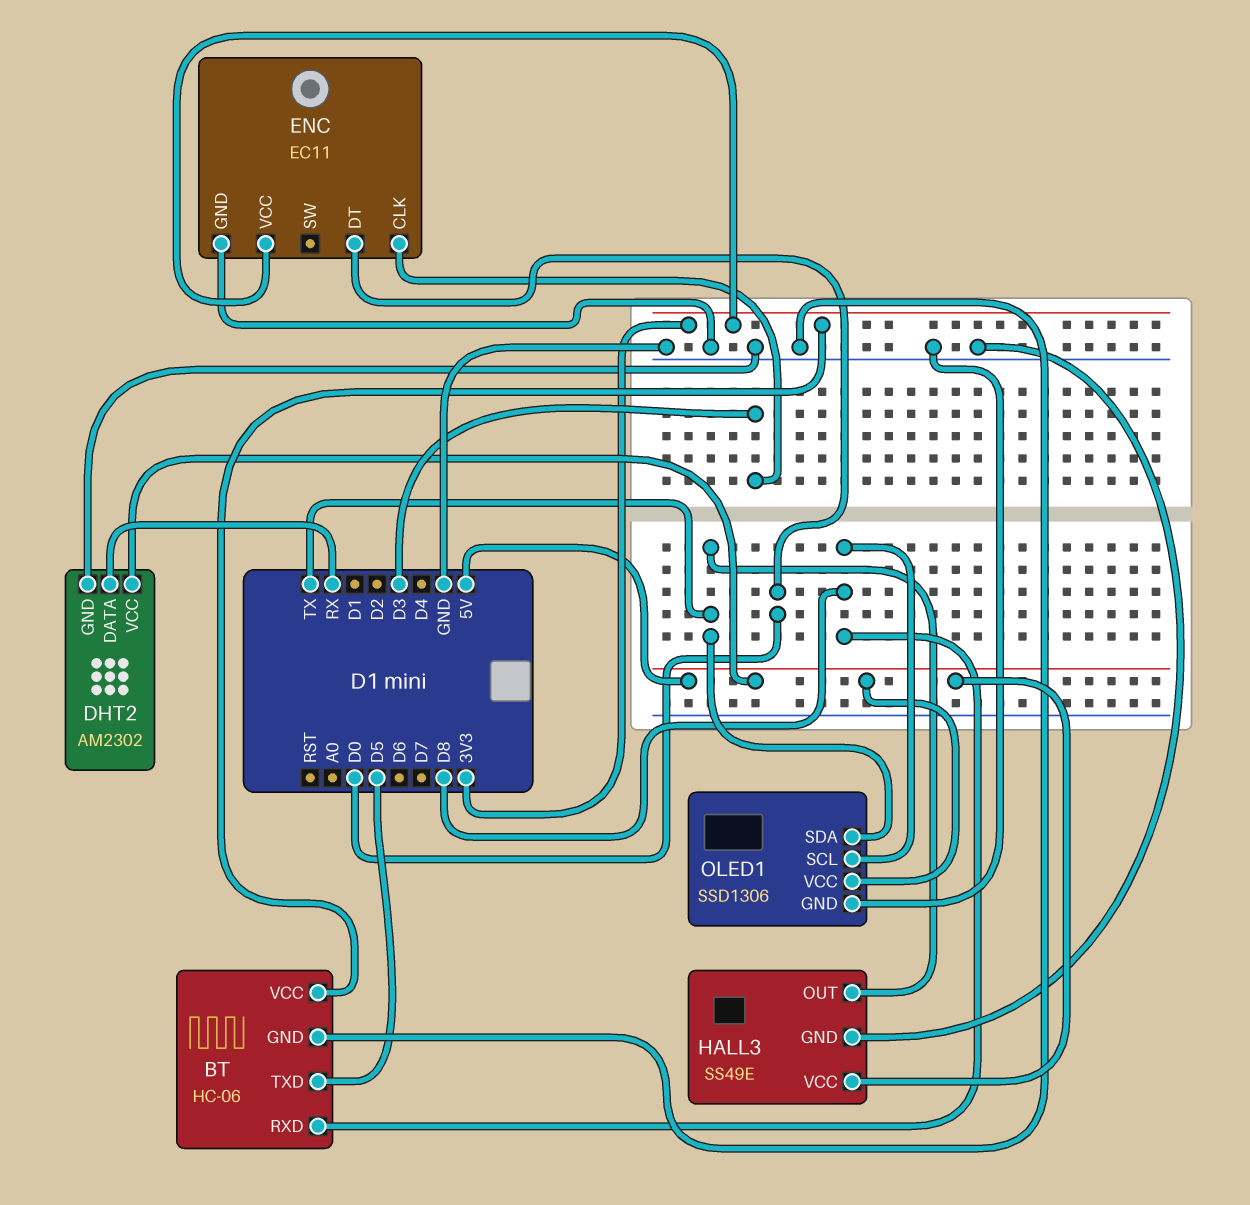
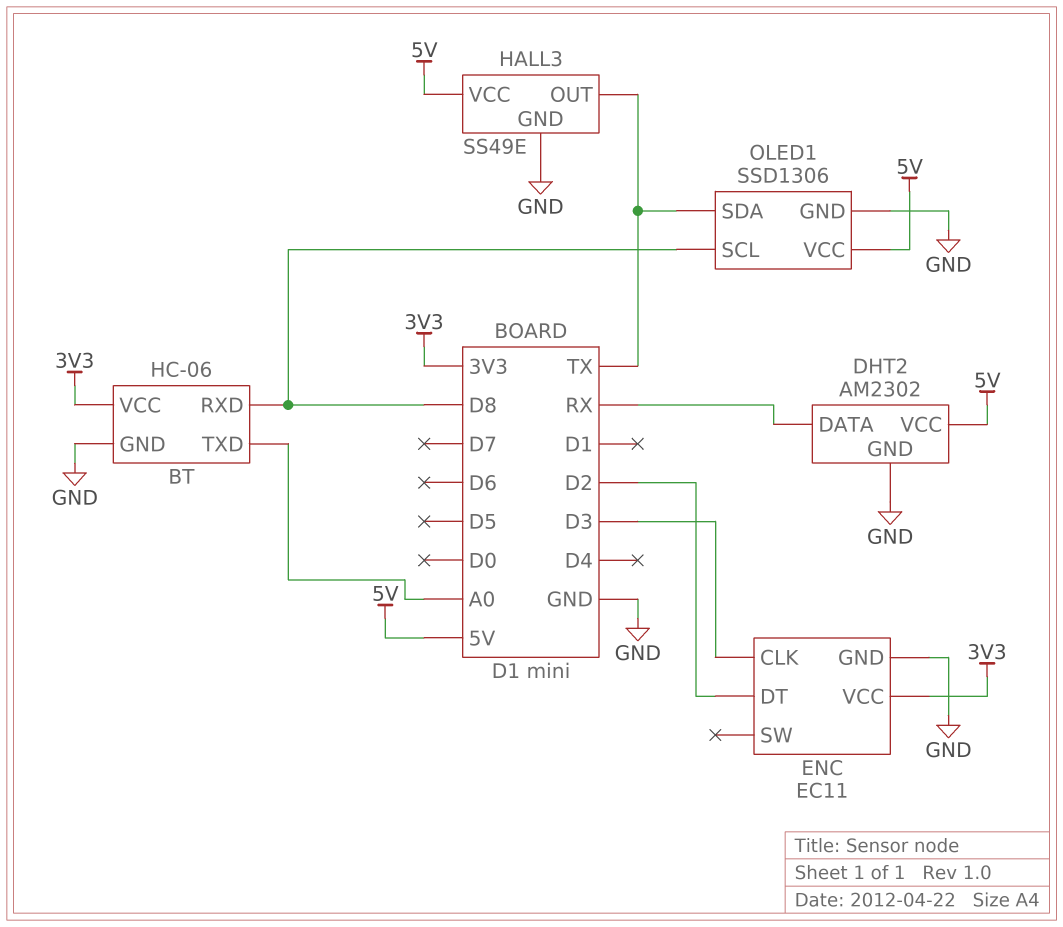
BT pin TXD: D5 -> A0
ENC pin DT: D0 -> D2

